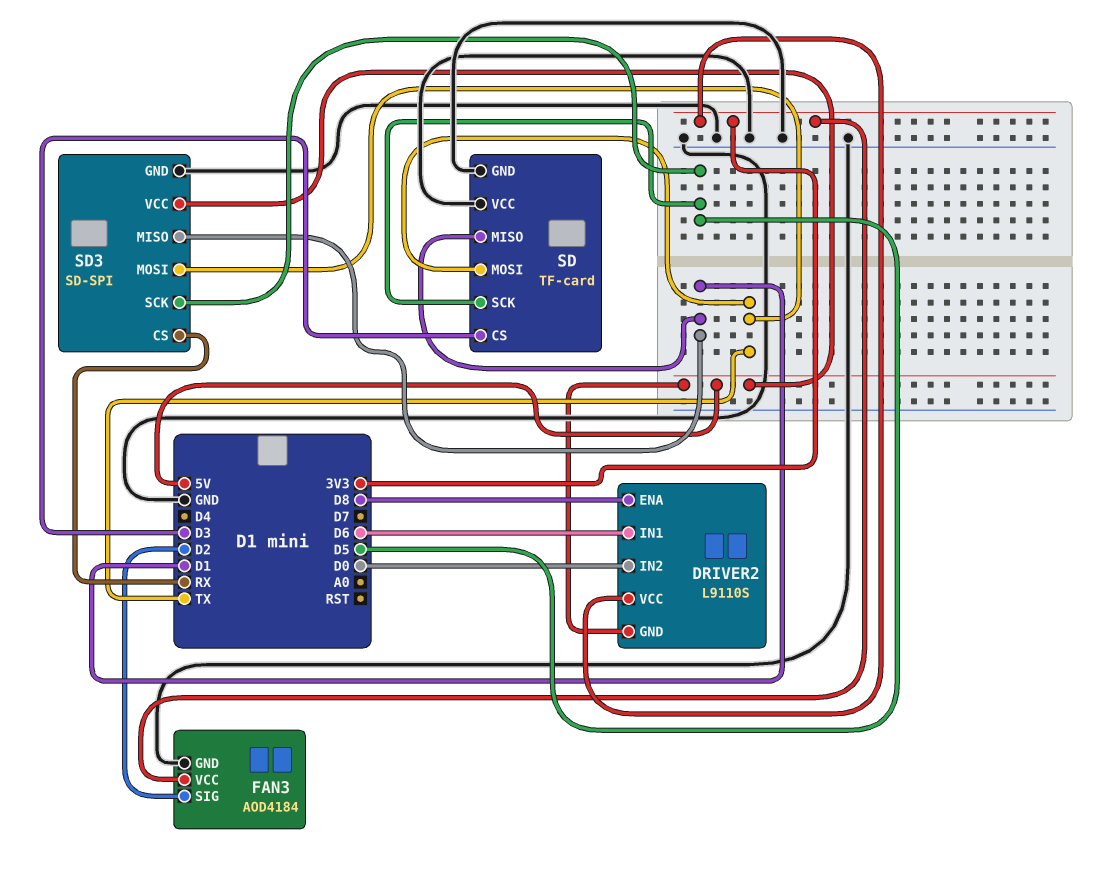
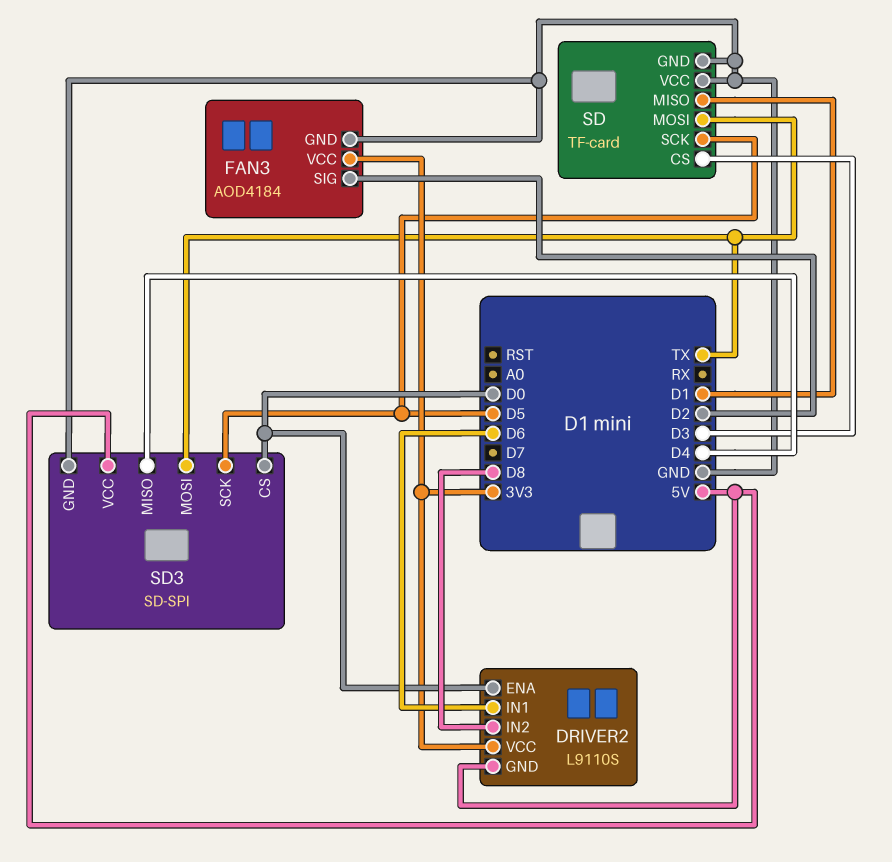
DRIVER2 pin ENA: D8 -> D0
DRIVER2 pin IN2: D0 -> D8
SD3 pin CS: RX -> D0
SD3 pin MISO: D1 -> D4

